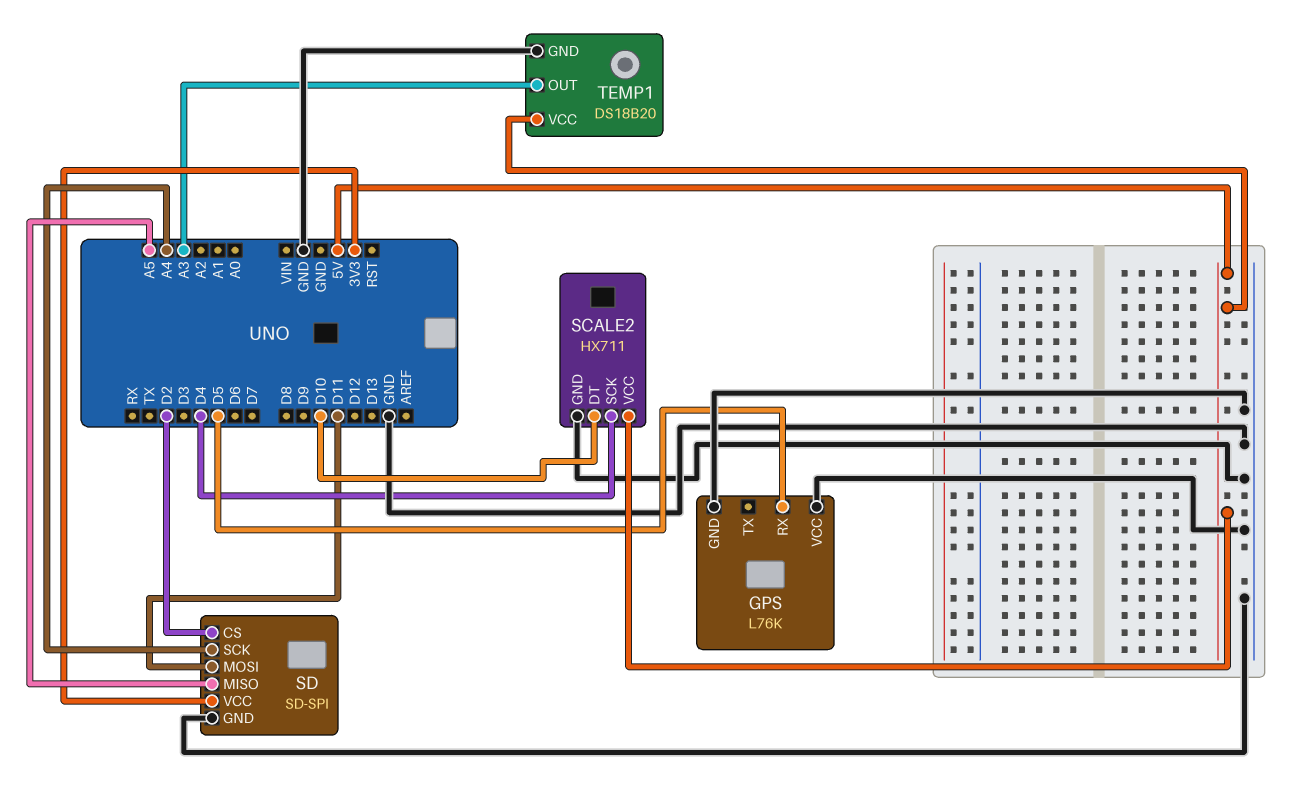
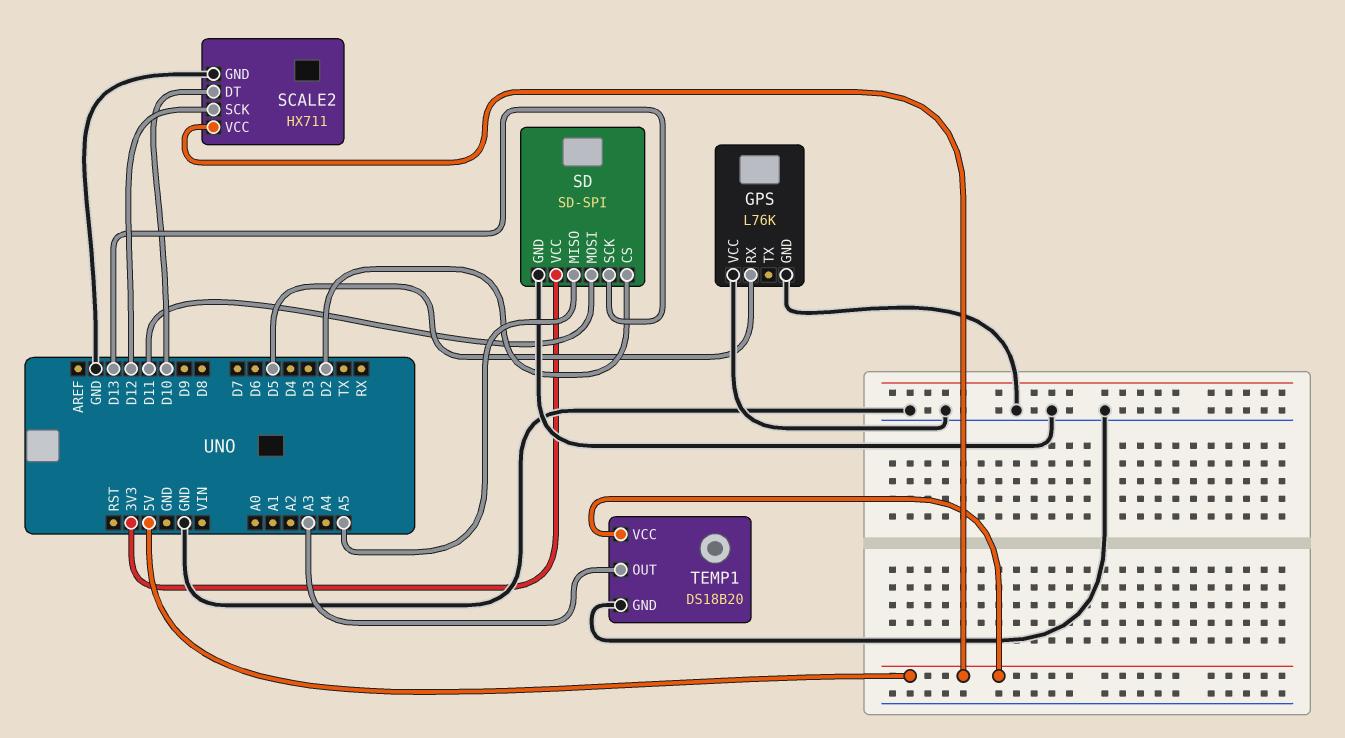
SCALE2 pin SCK: D4 -> D12
SD pin SCK: A4 -> D13

